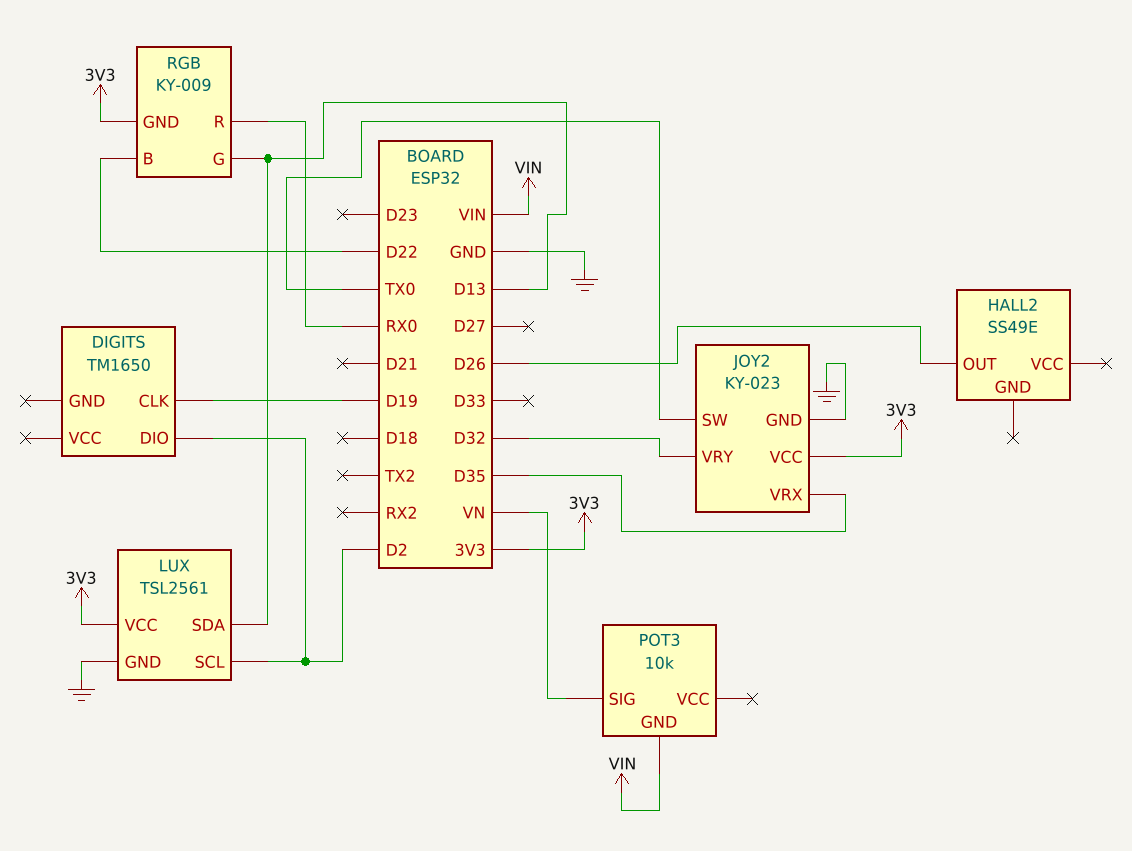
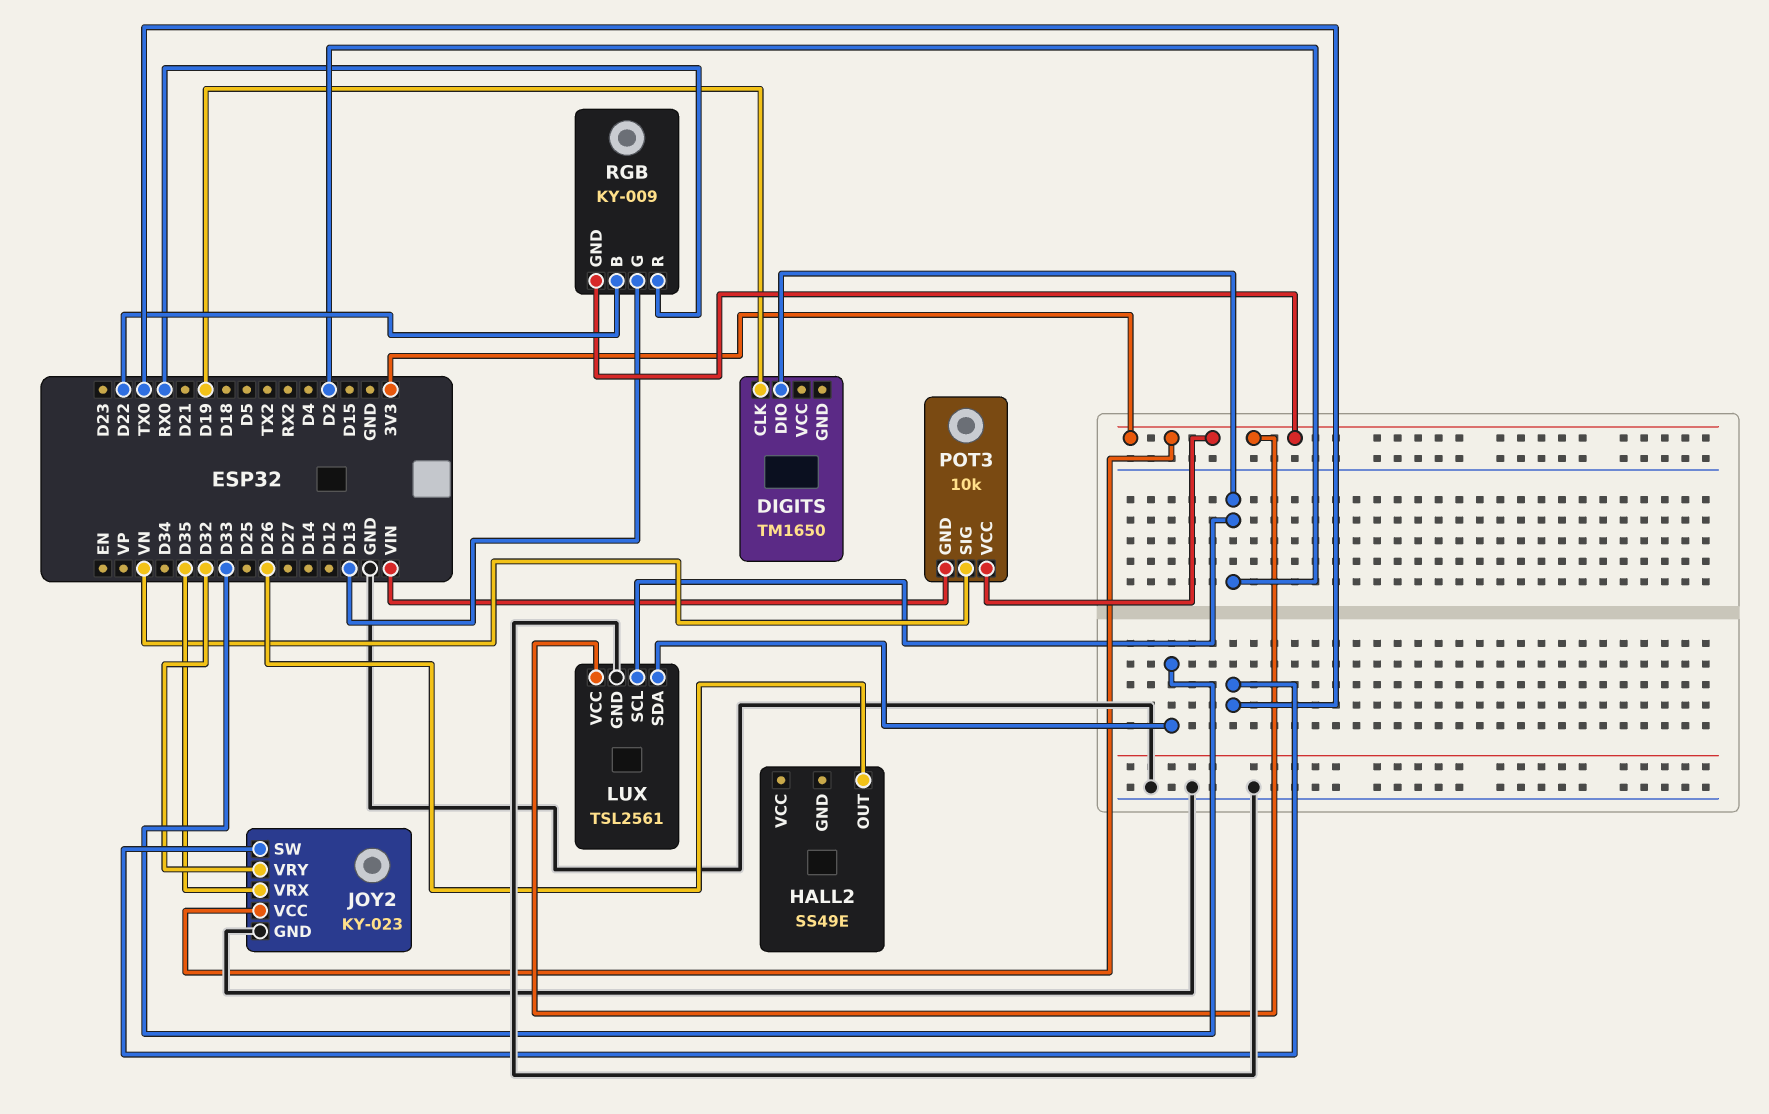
LUX pin SDA: D13 -> D33
POT3 pin VCC: none -> 3V3

